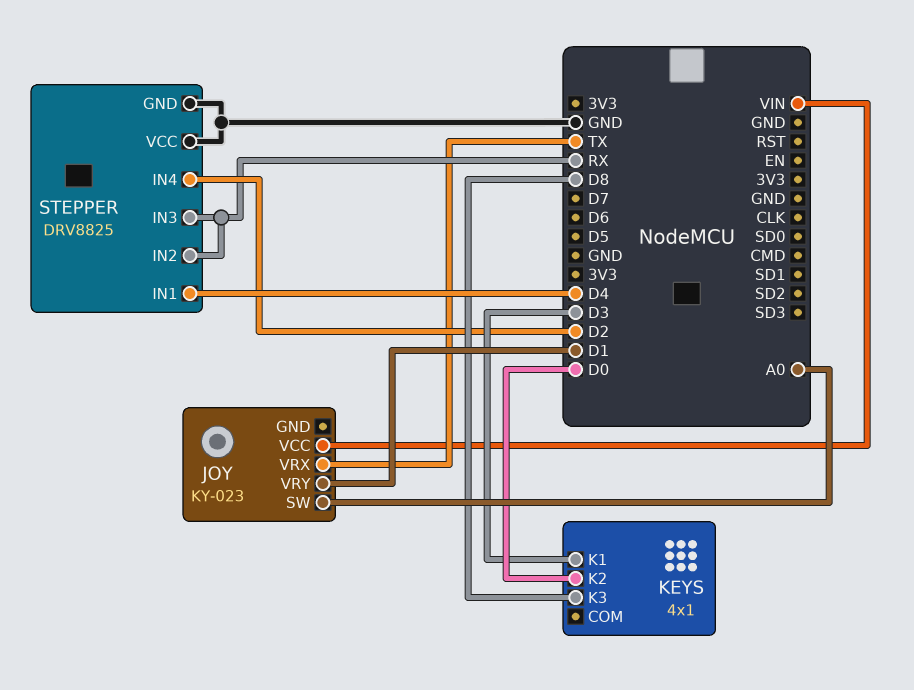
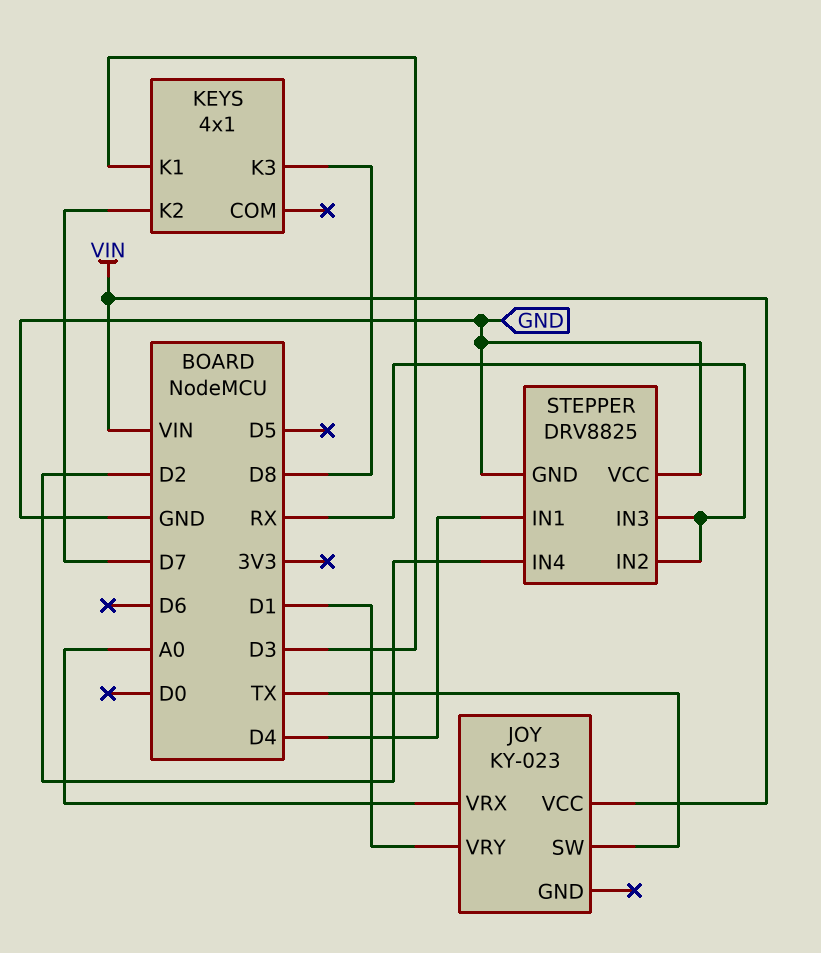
JOY pin SW: A0 -> TX
JOY pin VRX: TX -> A0
KEYS pin K2: D0 -> D7

